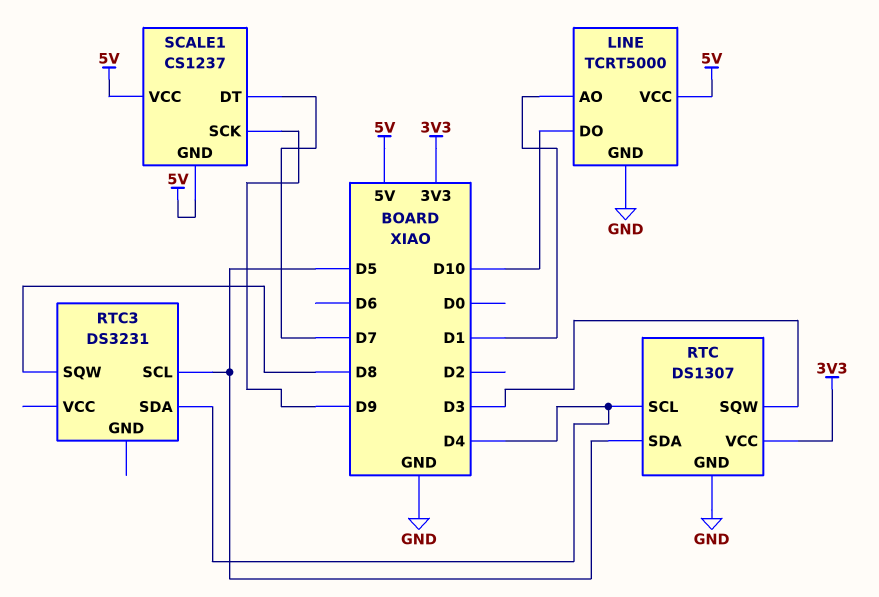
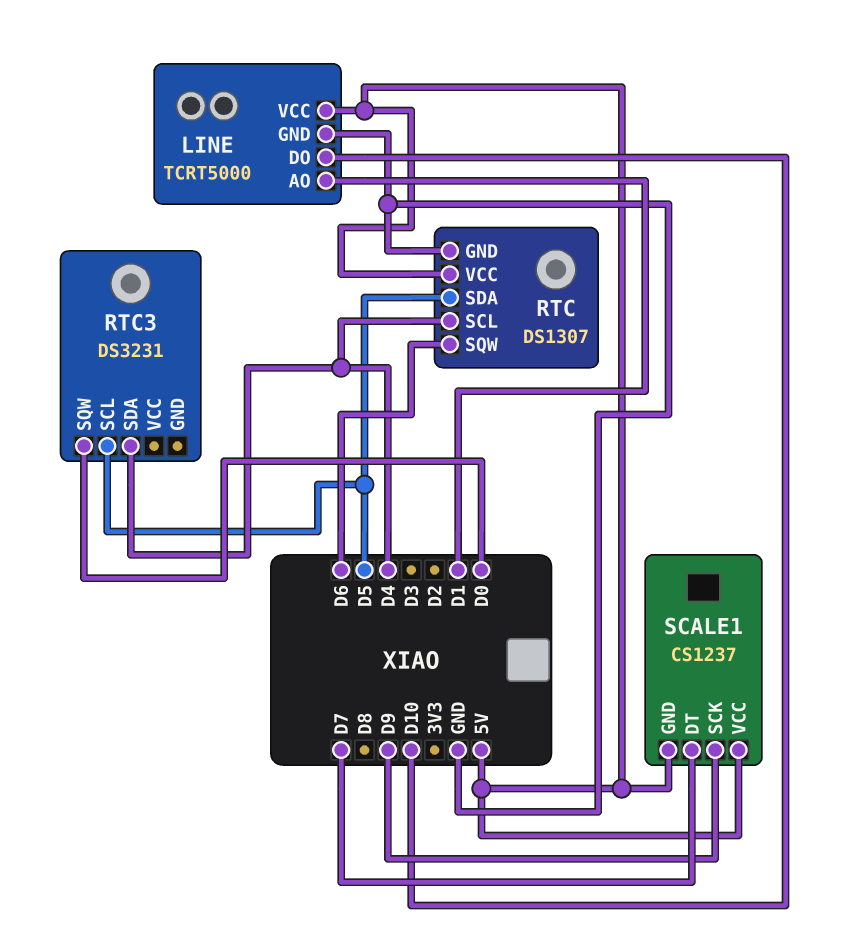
RTC pin SQW: D3 -> D6
RTC pin VCC: 3V3 -> 5V
RTC3 pin SQW: D8 -> D0

